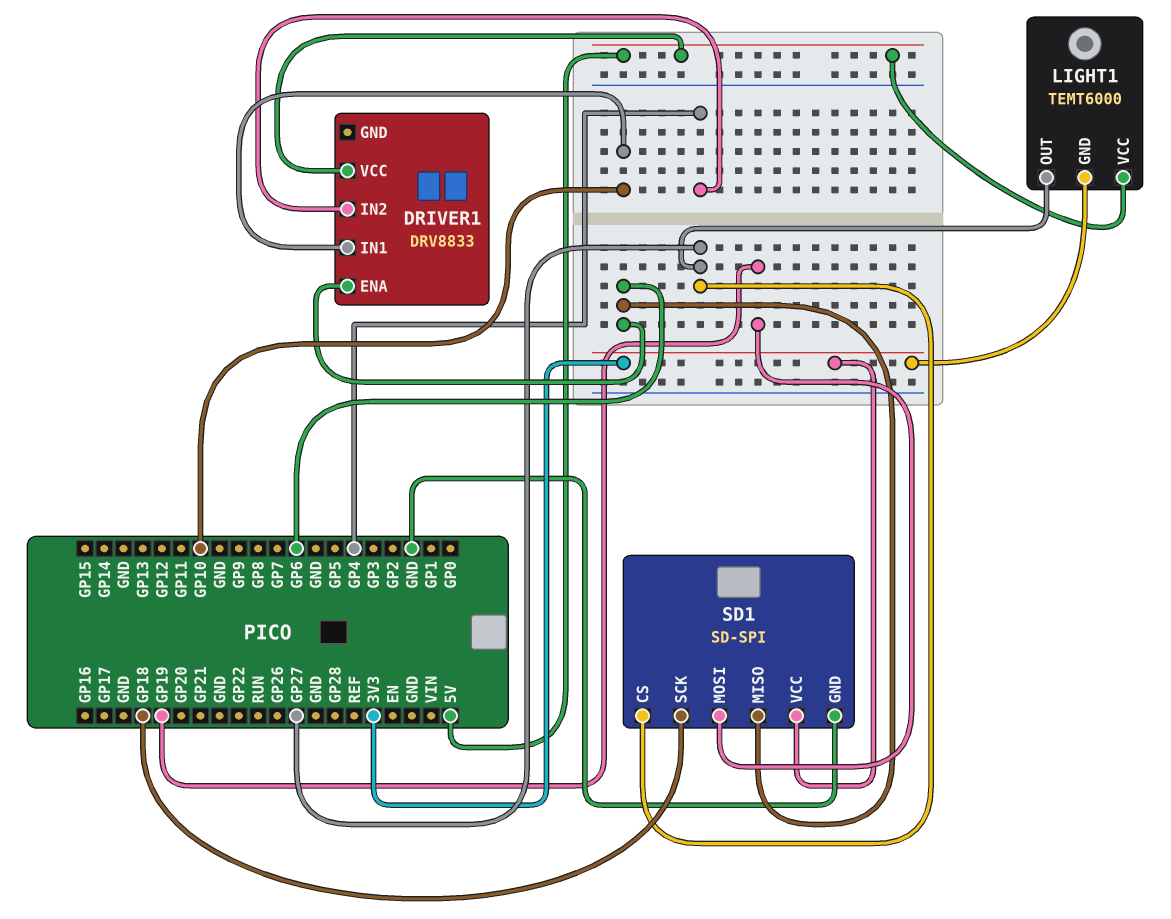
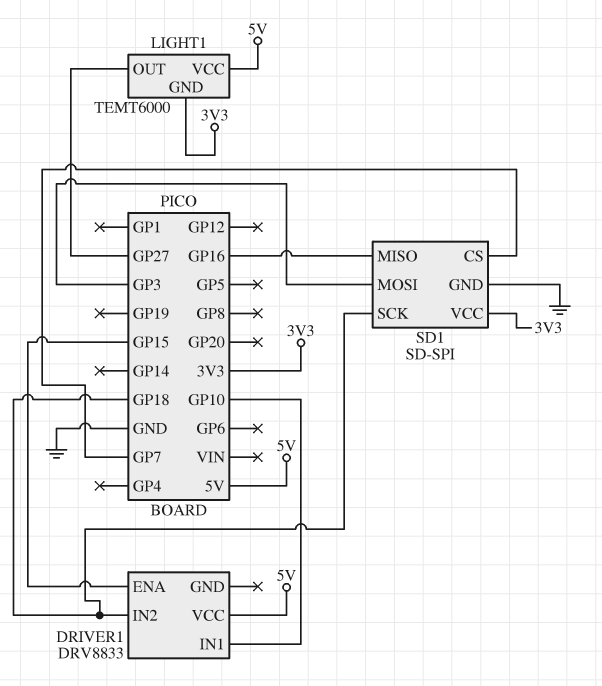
DRIVER1 pin ENA: GP6 -> GP15
DRIVER1 pin IN2: GP4 -> GP18
SD1 pin CS: GP27 -> GP7
SD1 pin MISO: GP6 -> GP16
SD1 pin MOSI: GP19 -> GP3

